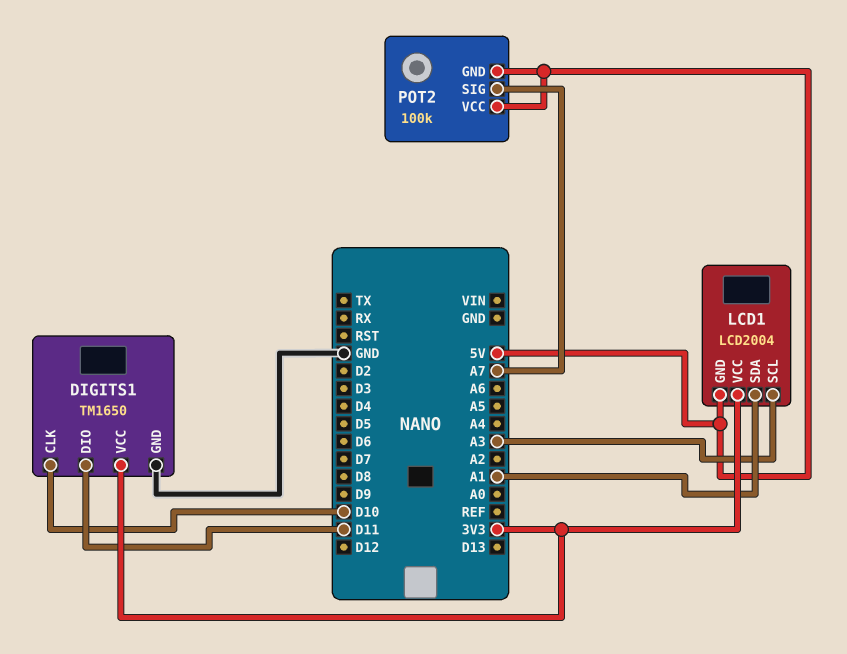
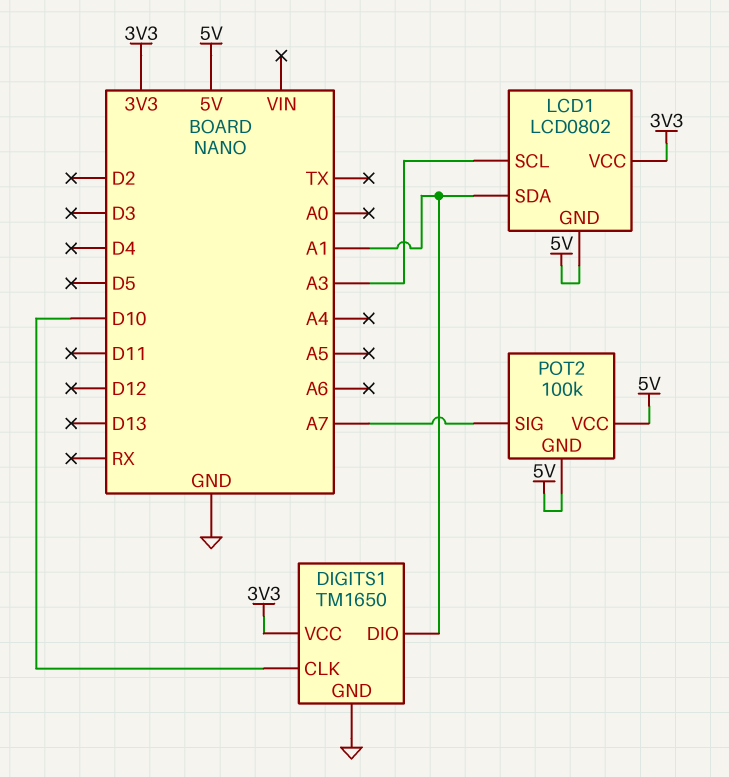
DIGITS1 pin DIO: D11 -> A1
LCD1: LCD2004 -> LCD0802

